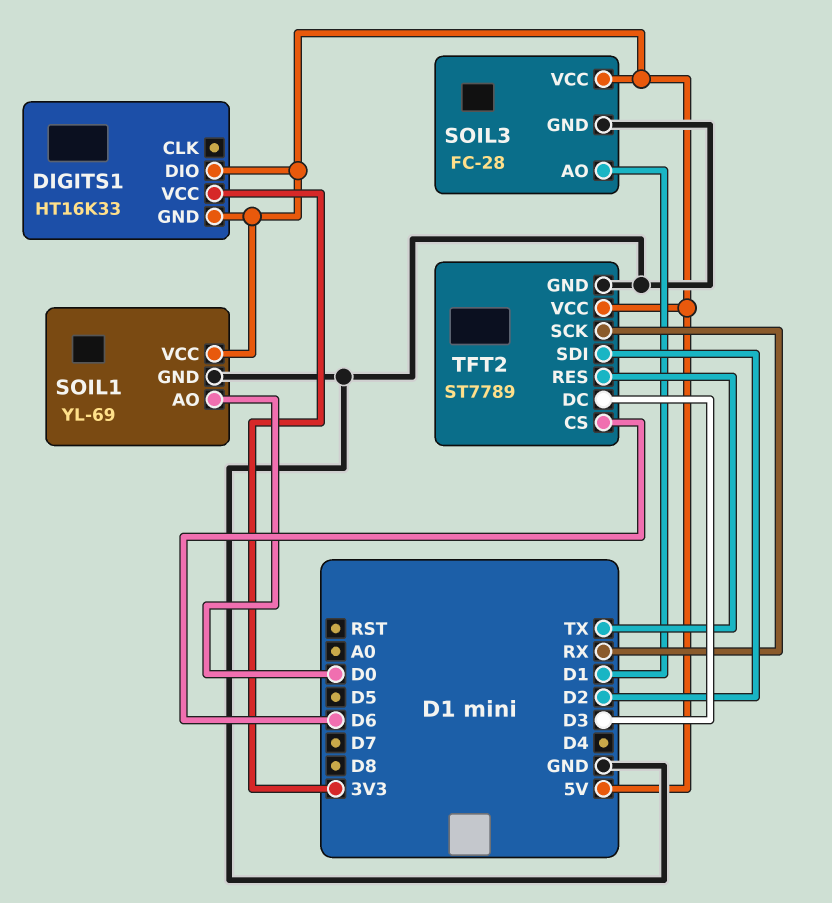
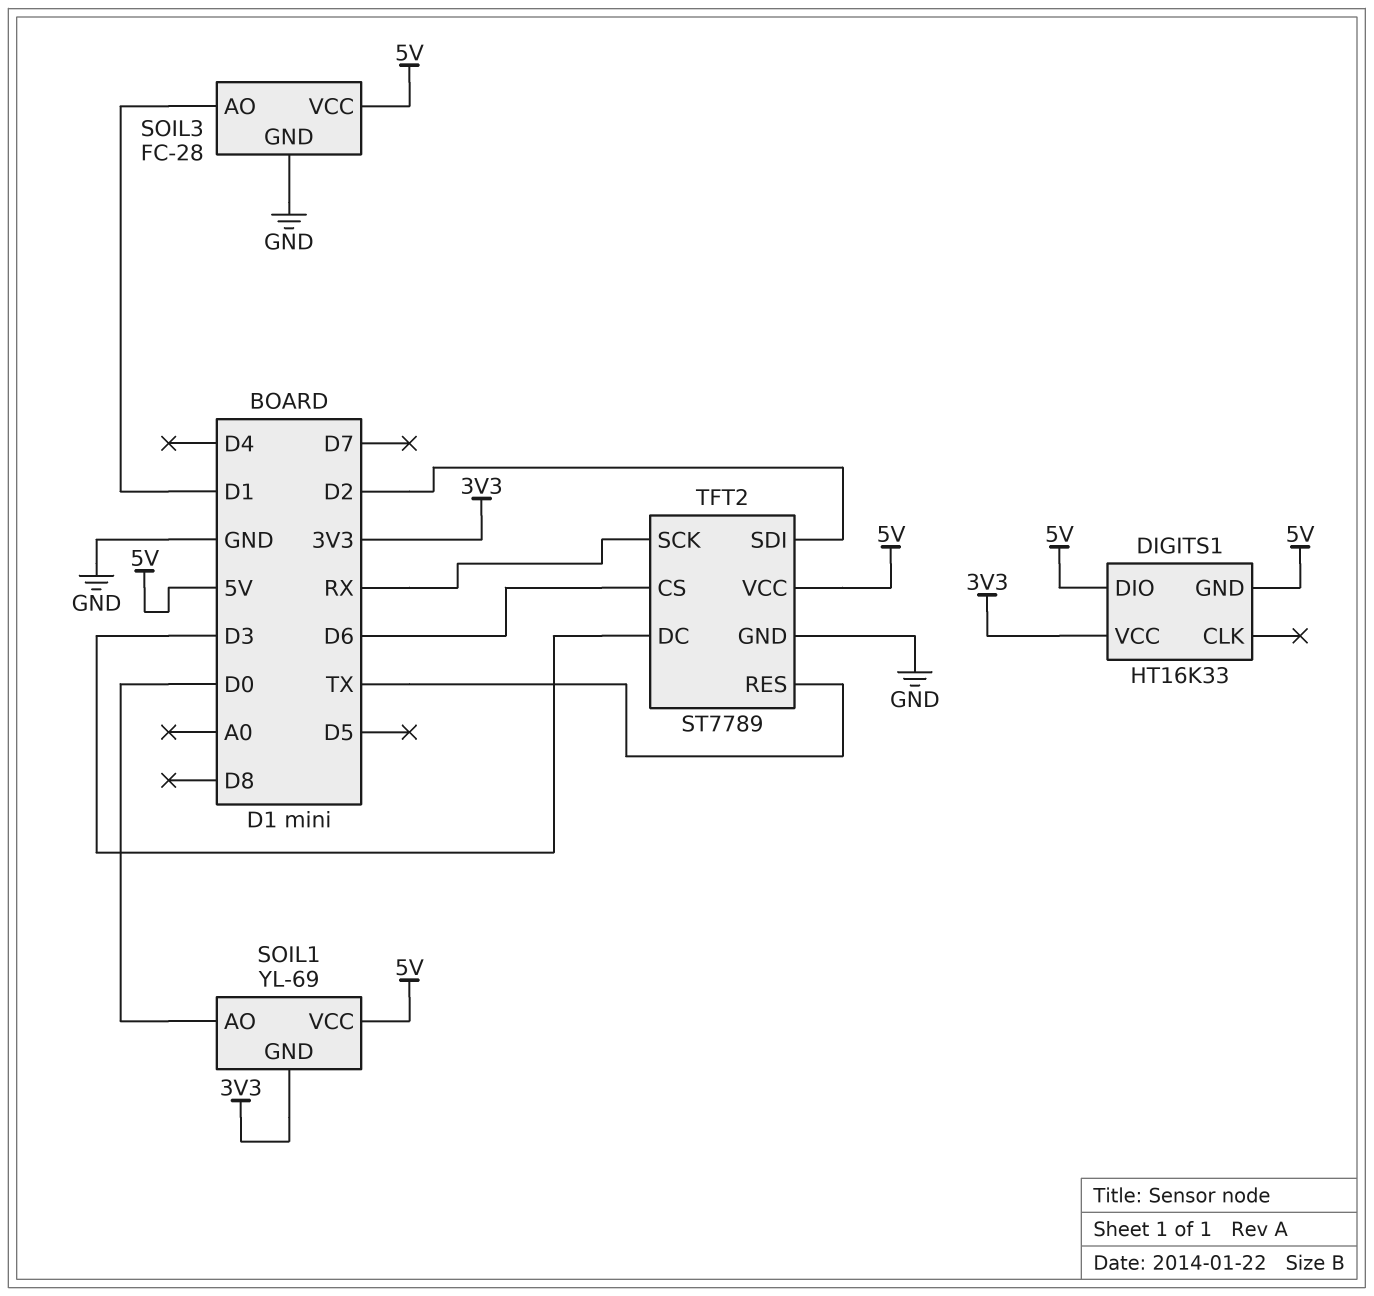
SOIL1 pin GND: GND -> 3V3

